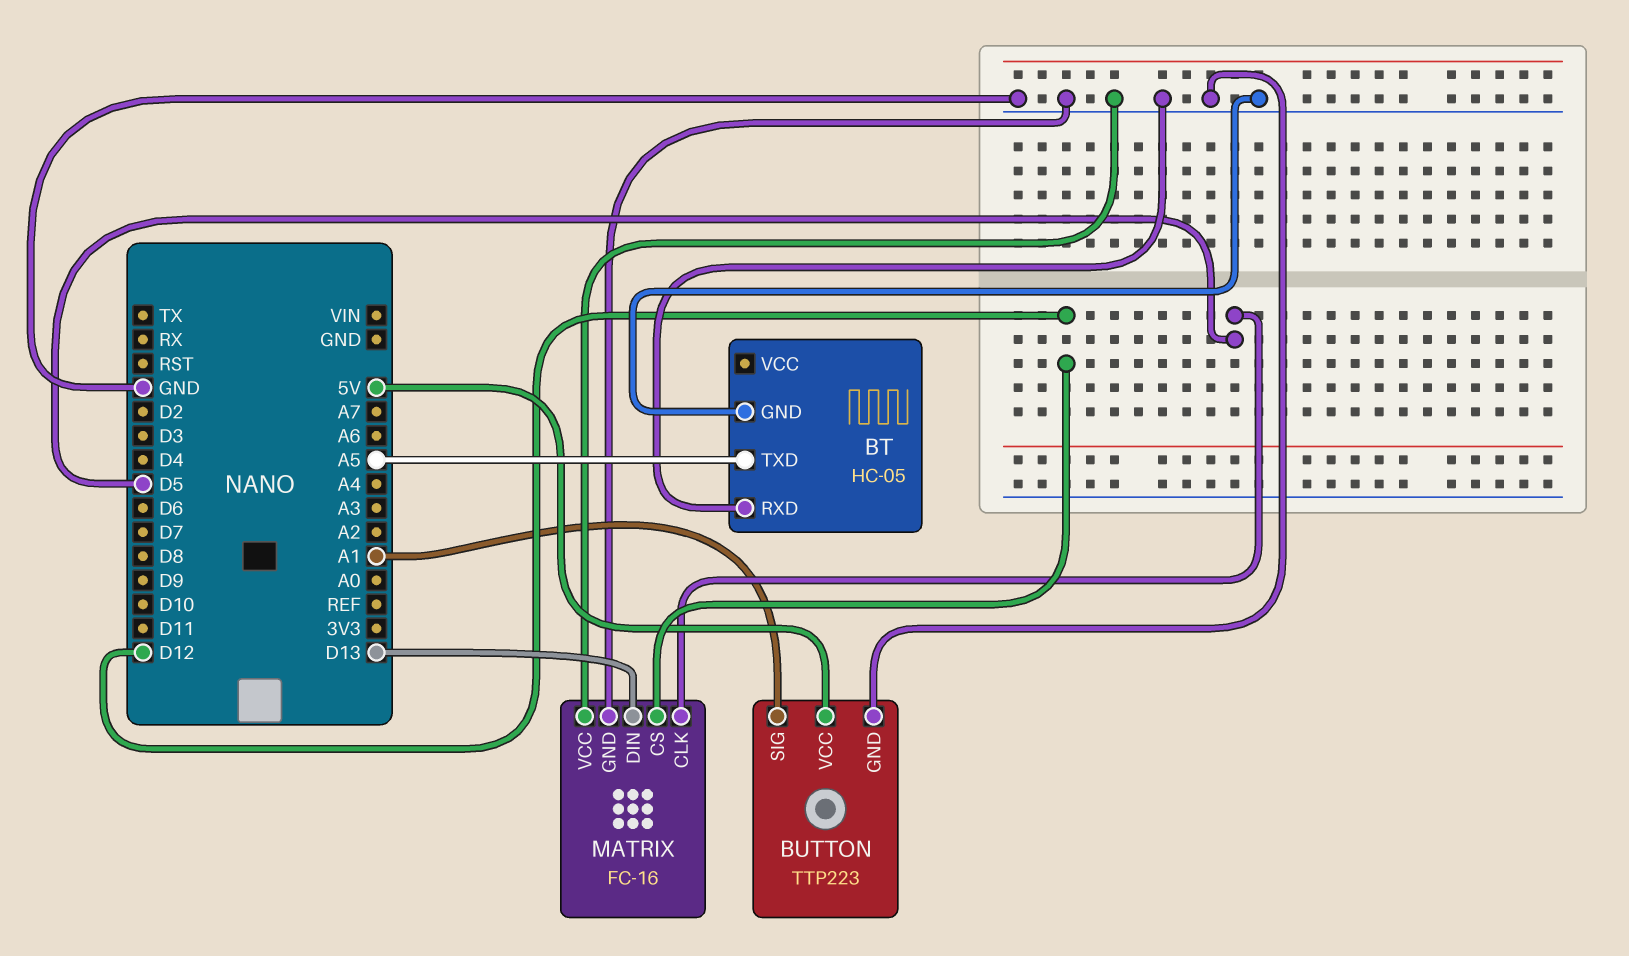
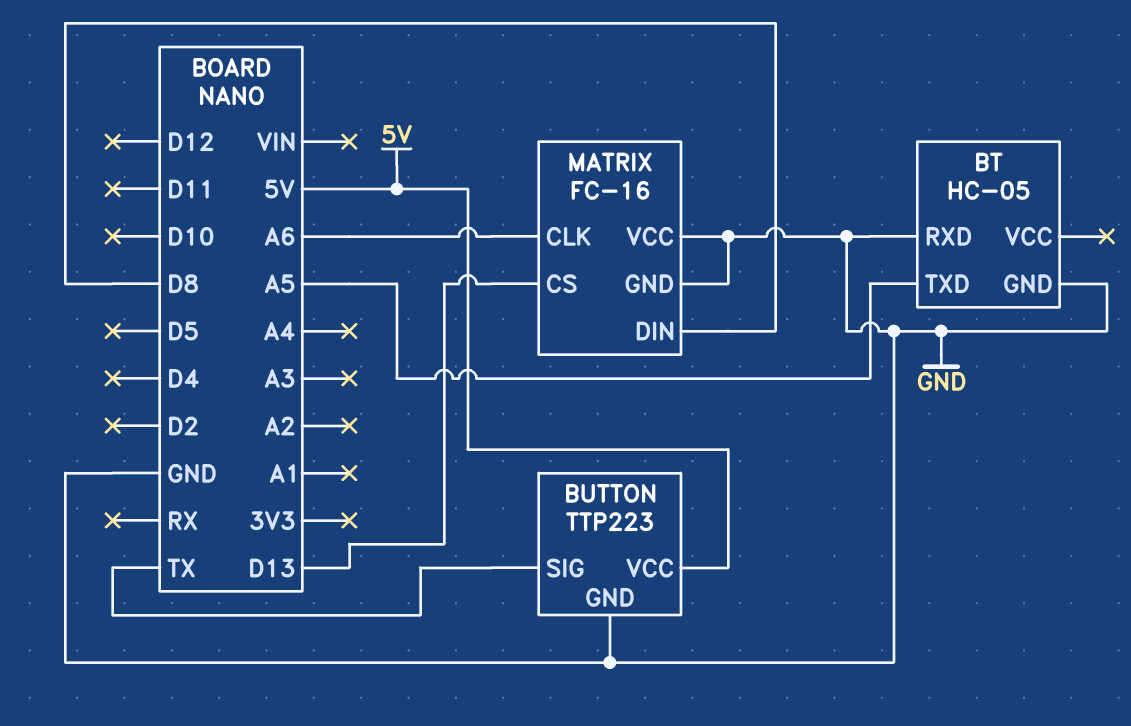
BUTTON pin SIG: A1 -> TX
MATRIX pin CLK: D5 -> A6
MATRIX pin CS: D12 -> D13
MATRIX pin DIN: D13 -> D8

